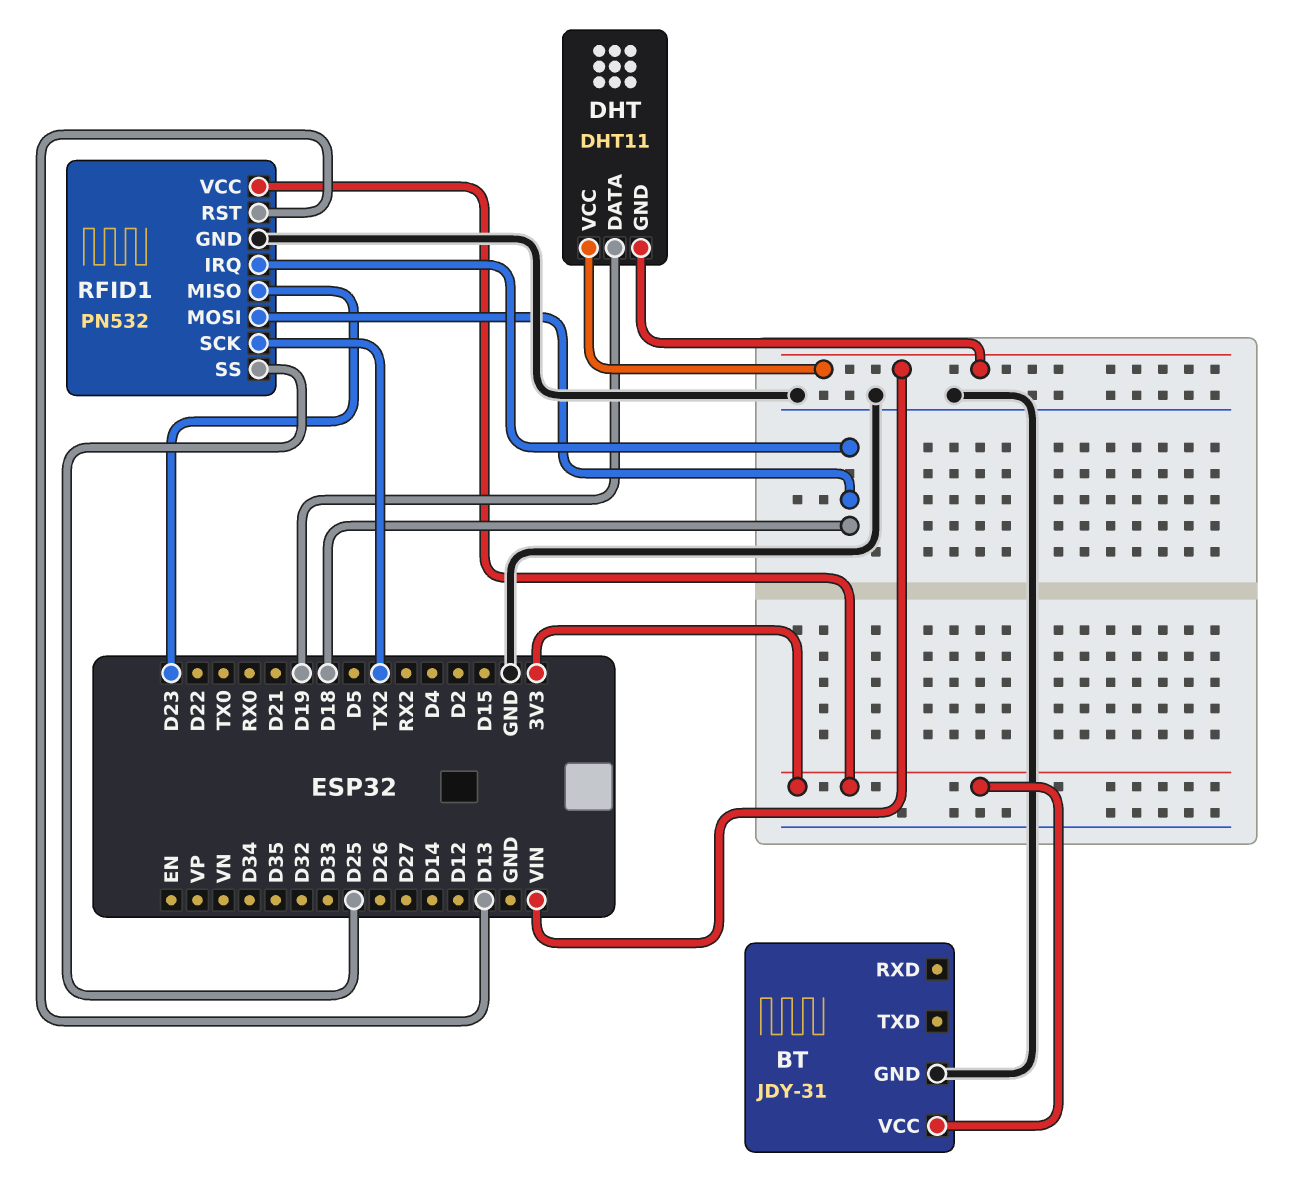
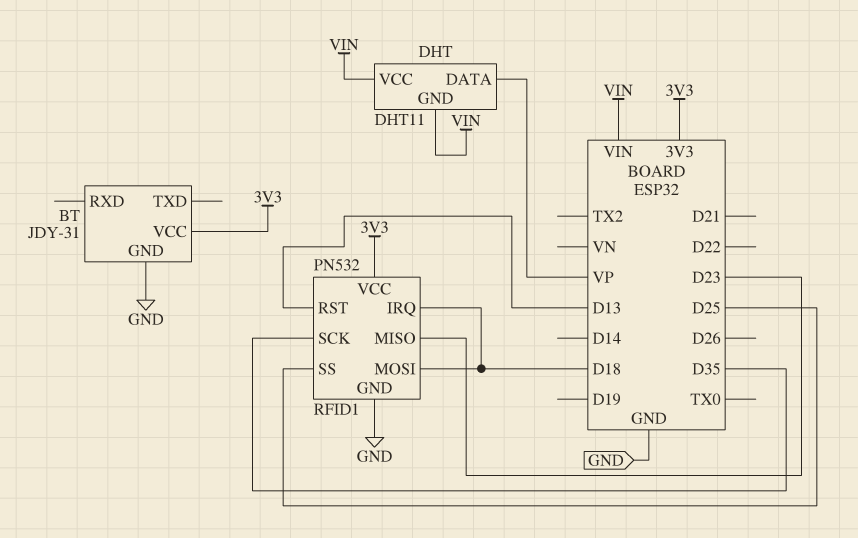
DHT pin DATA: D19 -> VP
RFID1 pin SCK: TX2 -> D35

